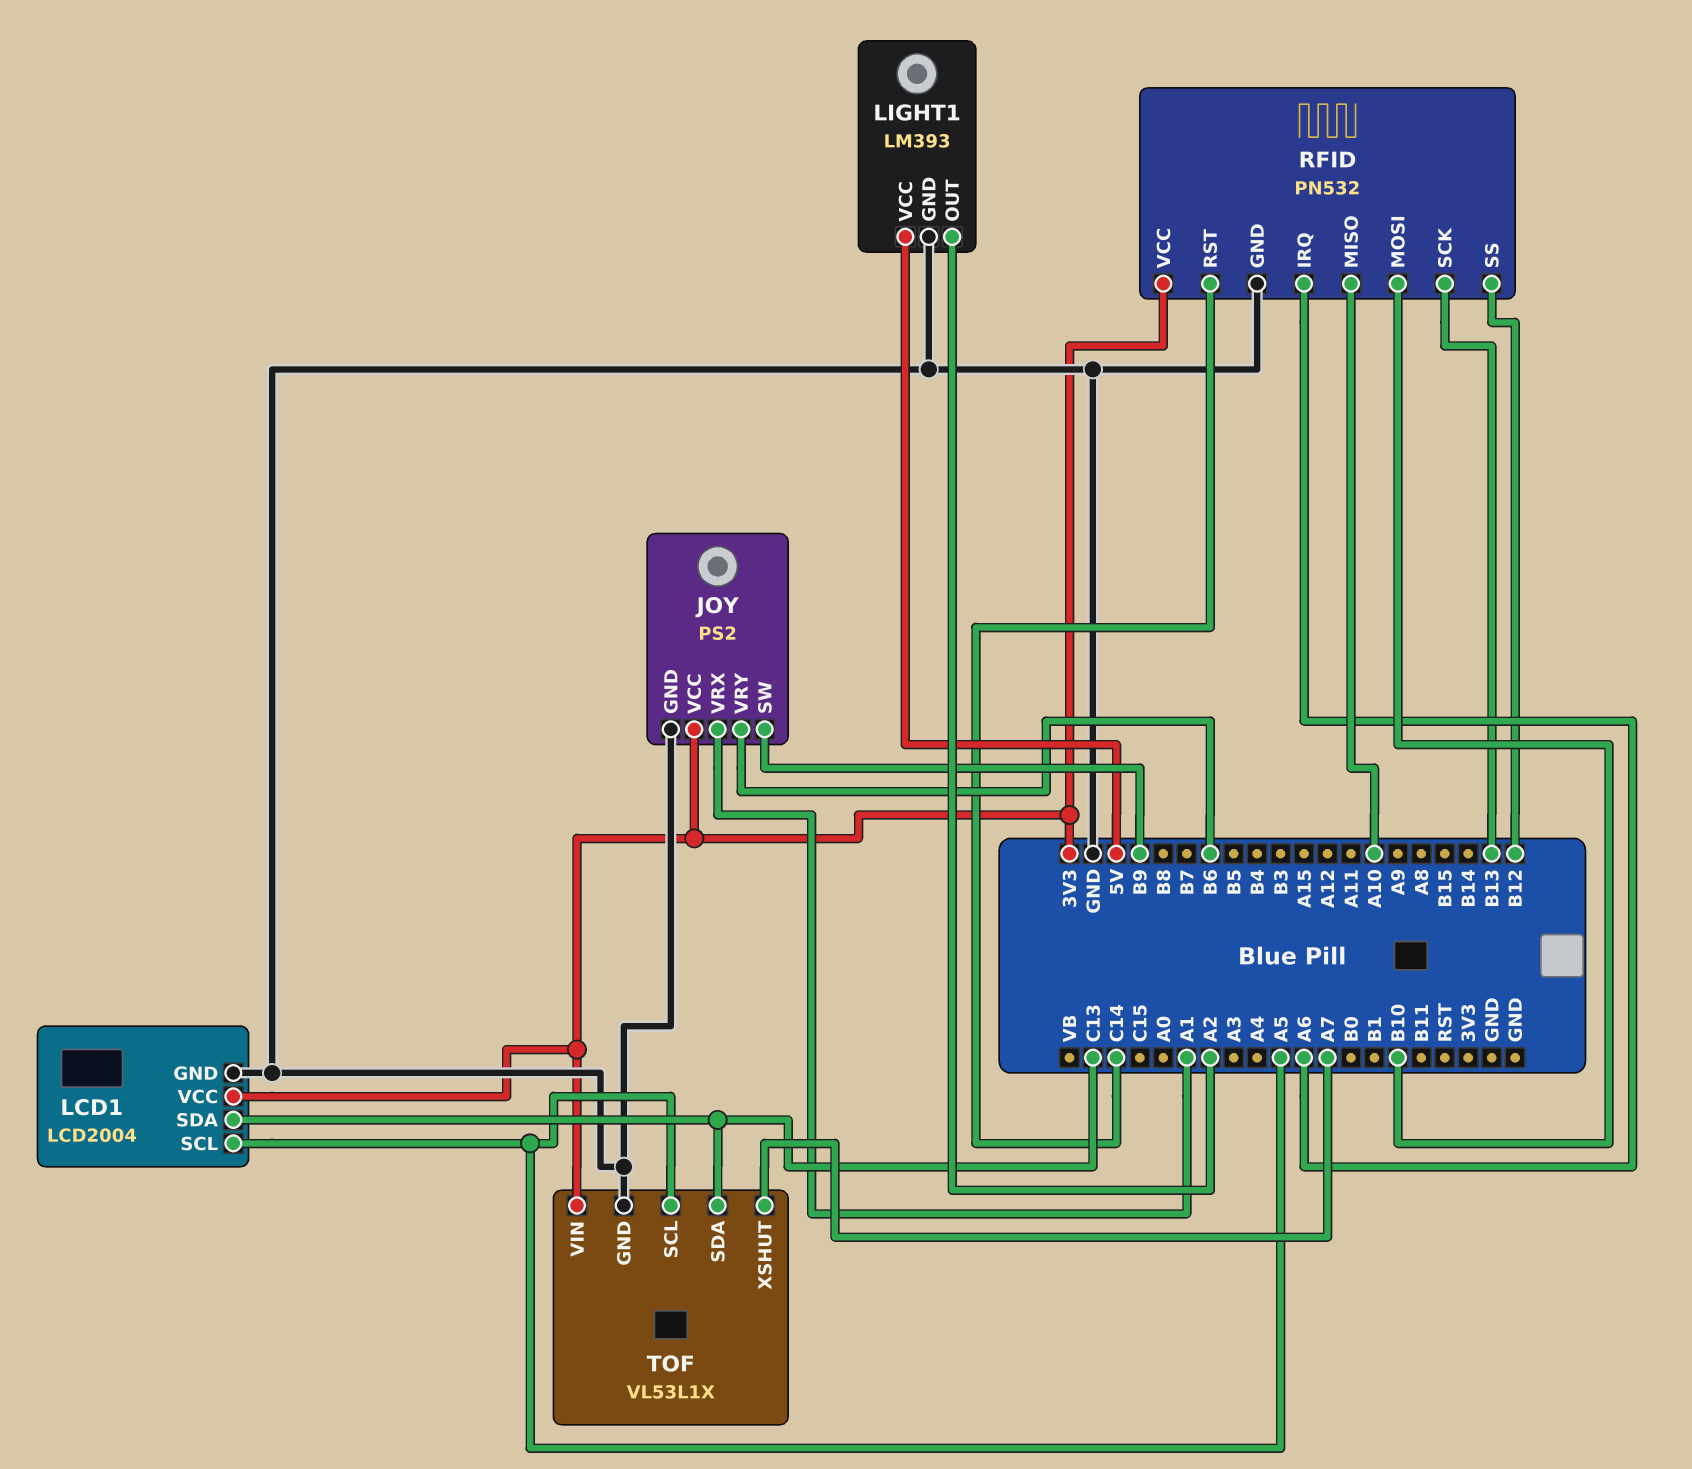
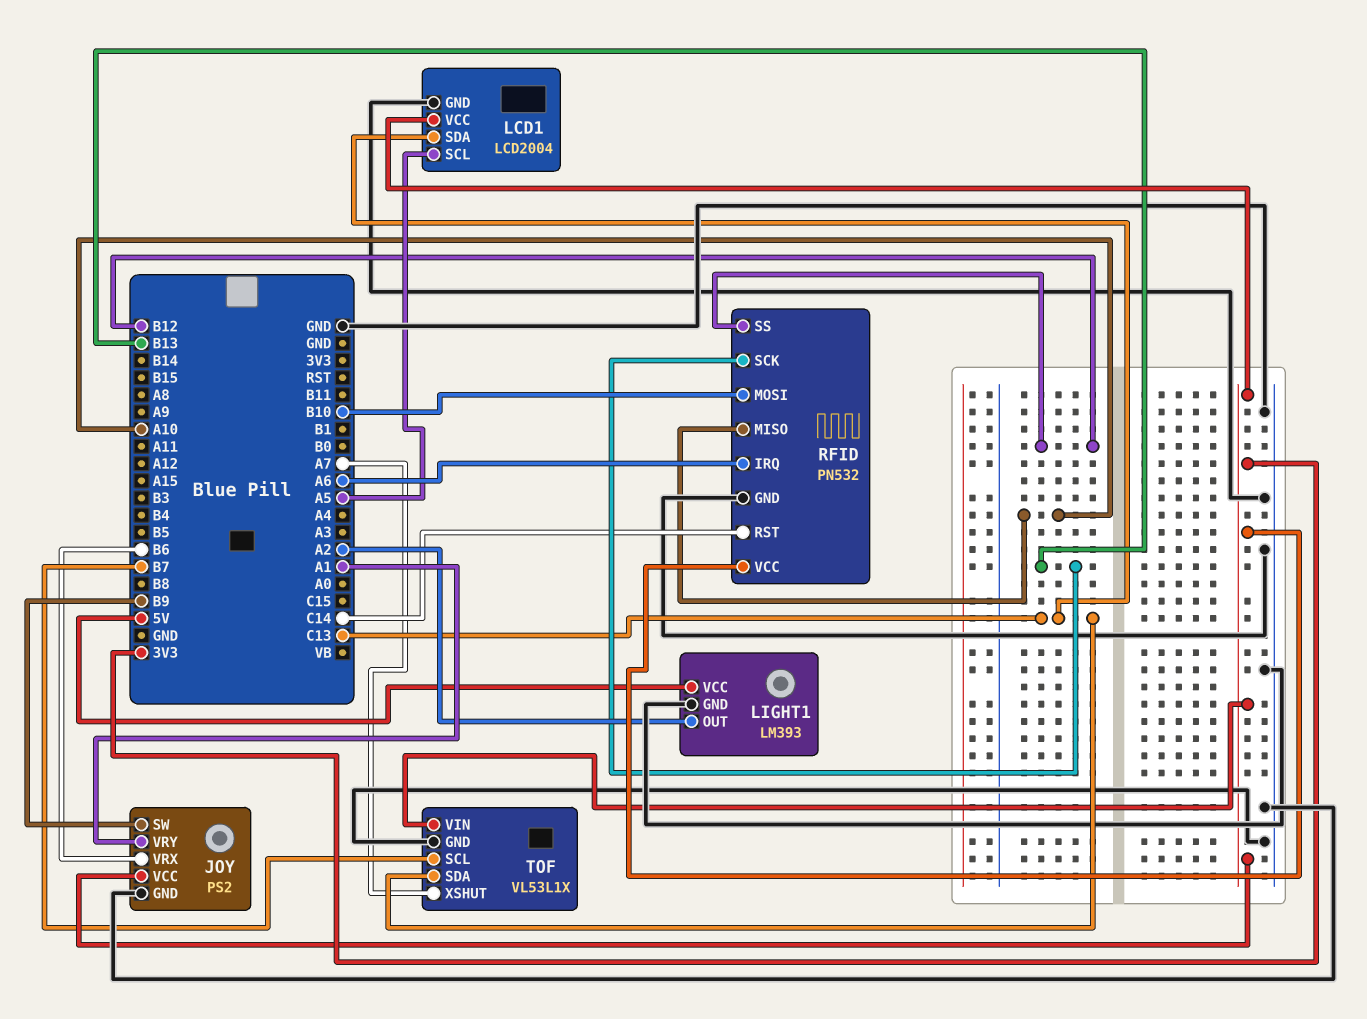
JOY pin VRX: A1 -> B6
JOY pin VRY: B6 -> A1
TOF pin SCL: A5 -> B7

